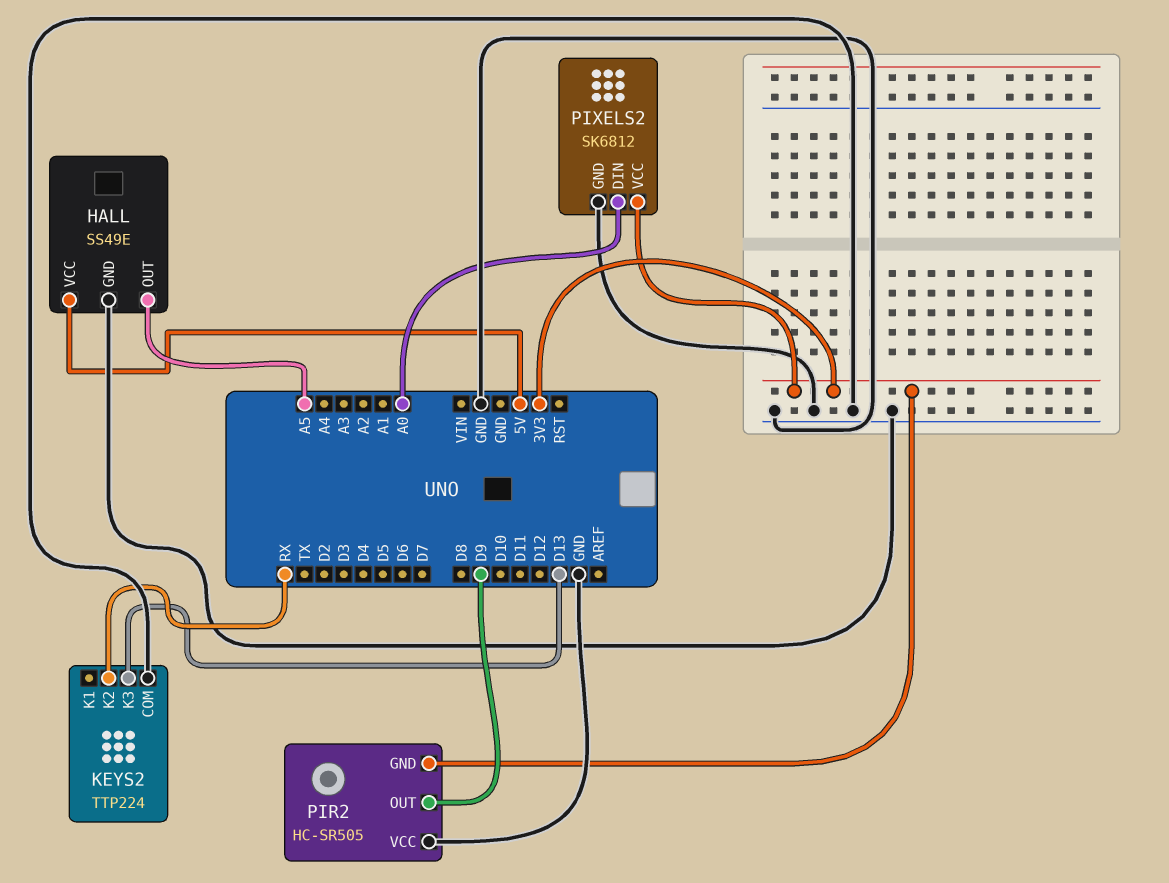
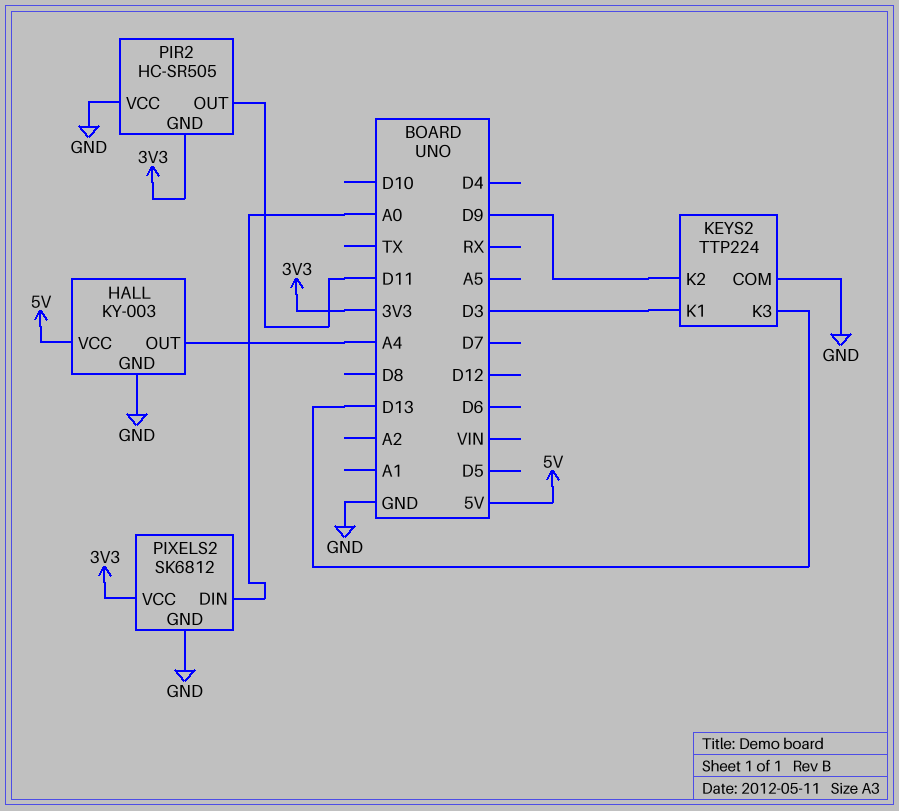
HALL: SS49E -> KY-003
HALL pin OUT: A5 -> A4
KEYS2 pin K1: none -> D3
KEYS2 pin K2: RX -> D9
PIR2 pin OUT: D9 -> D11

